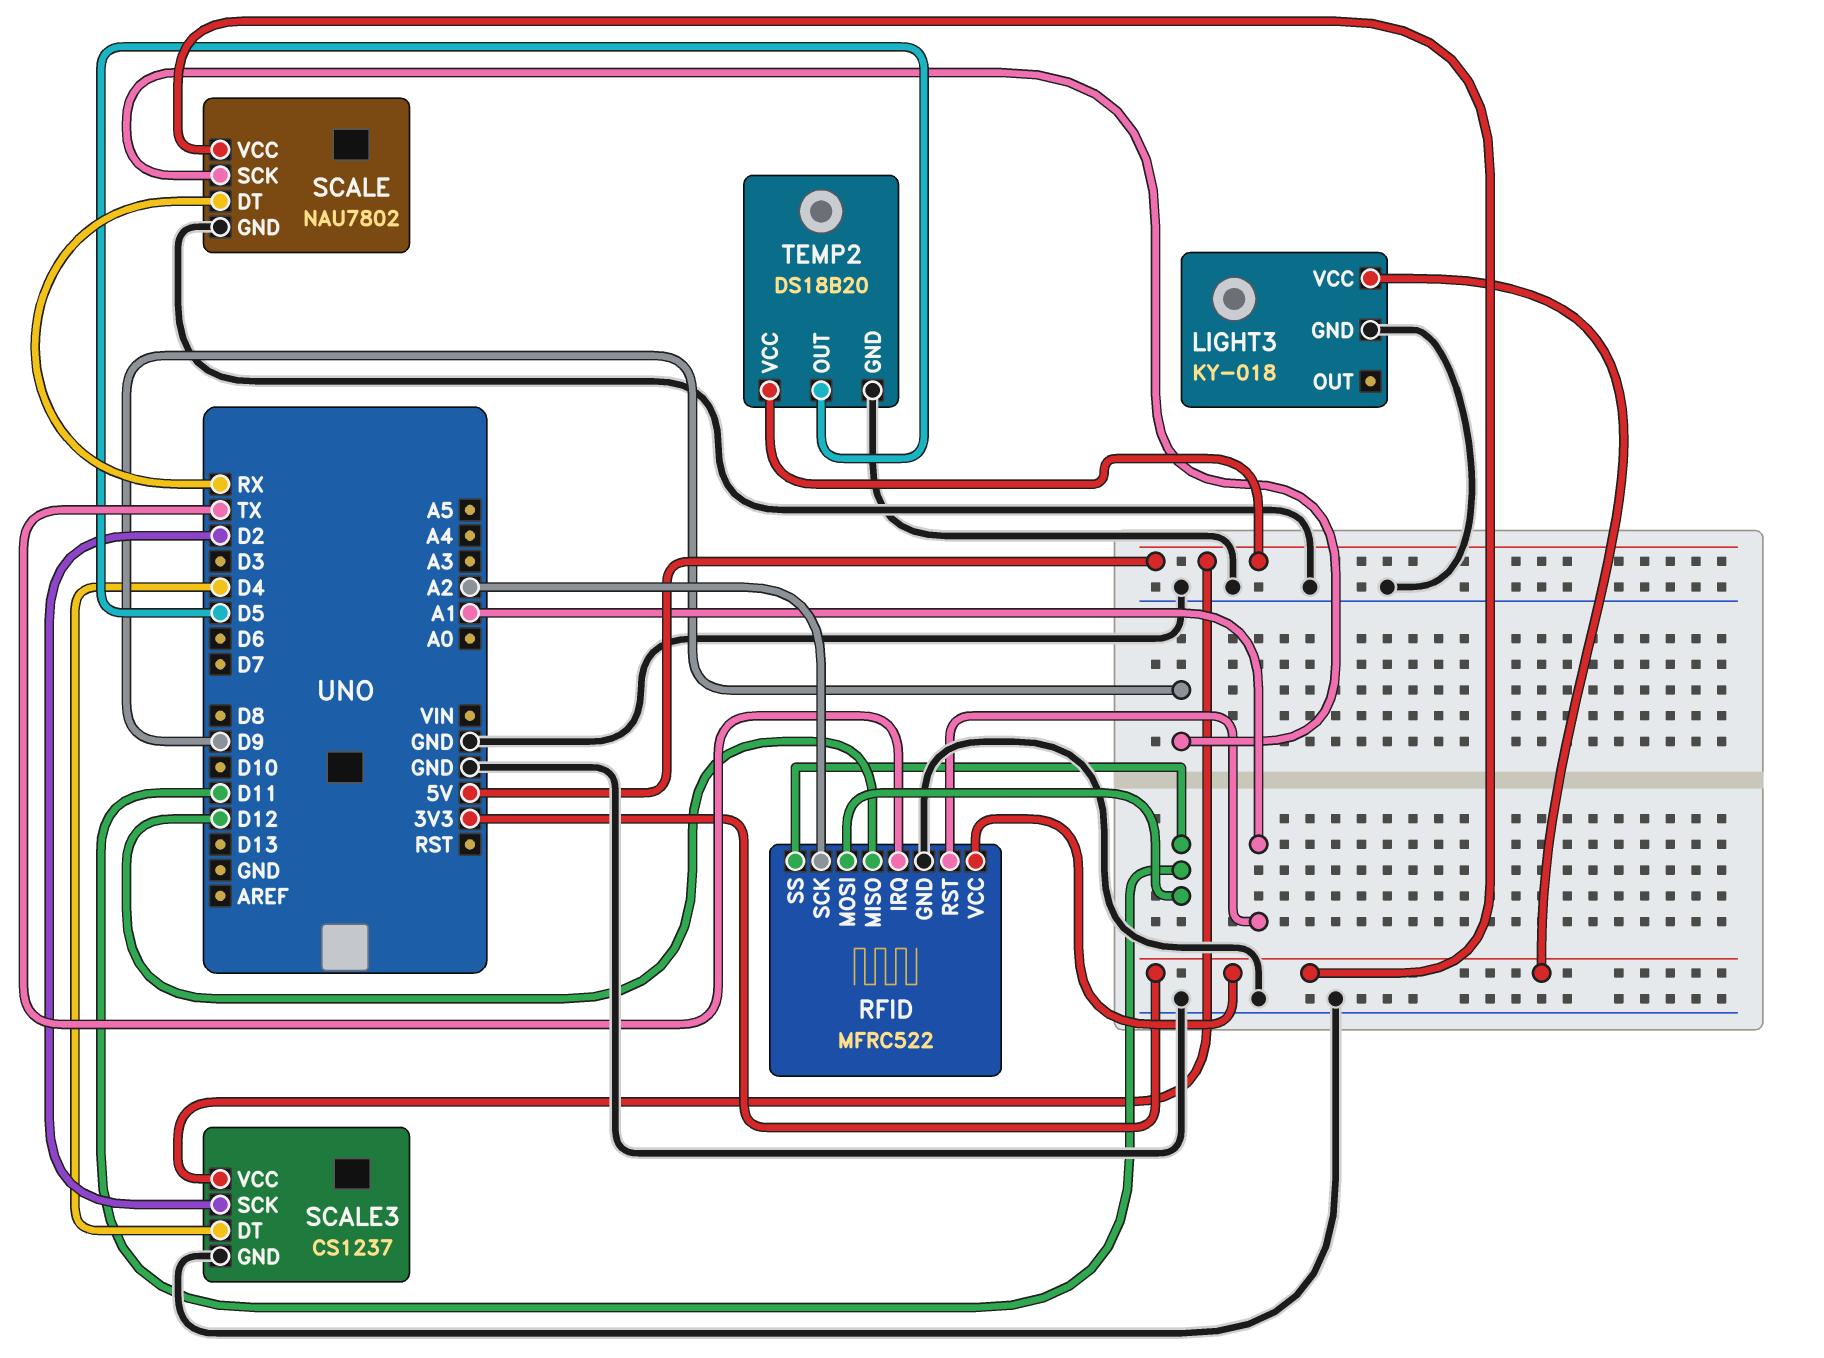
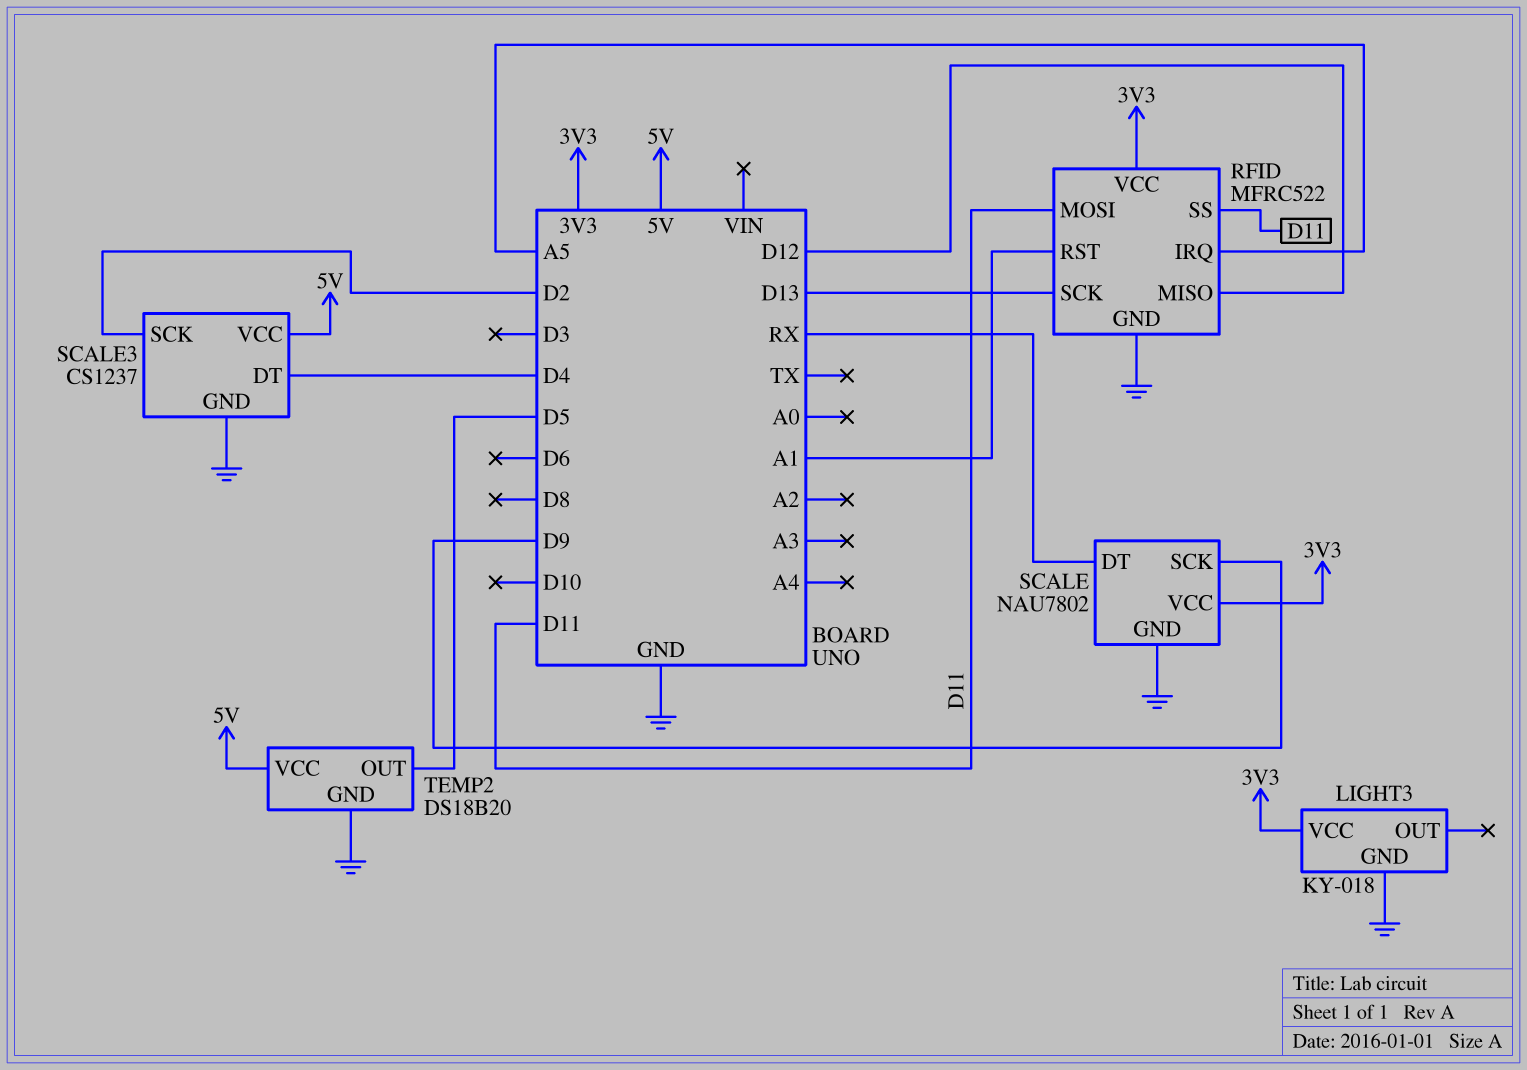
RFID pin IRQ: TX -> A5
RFID pin SCK: A2 -> D13

